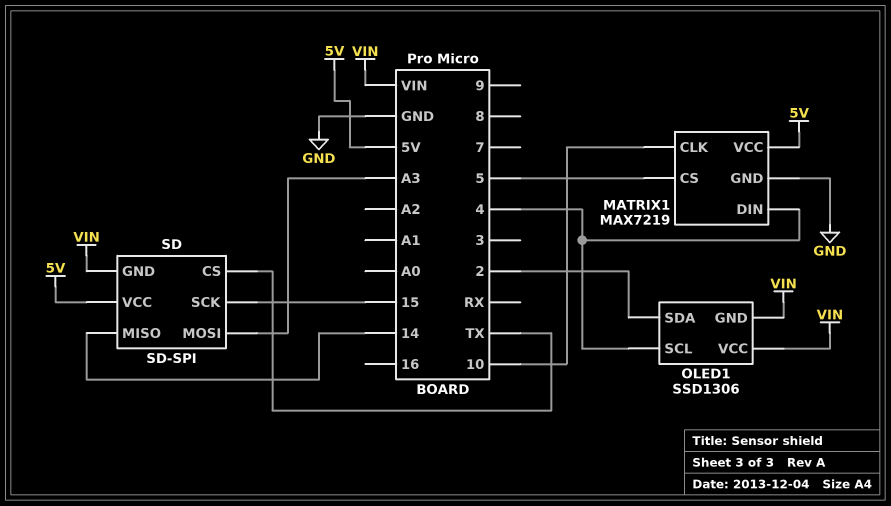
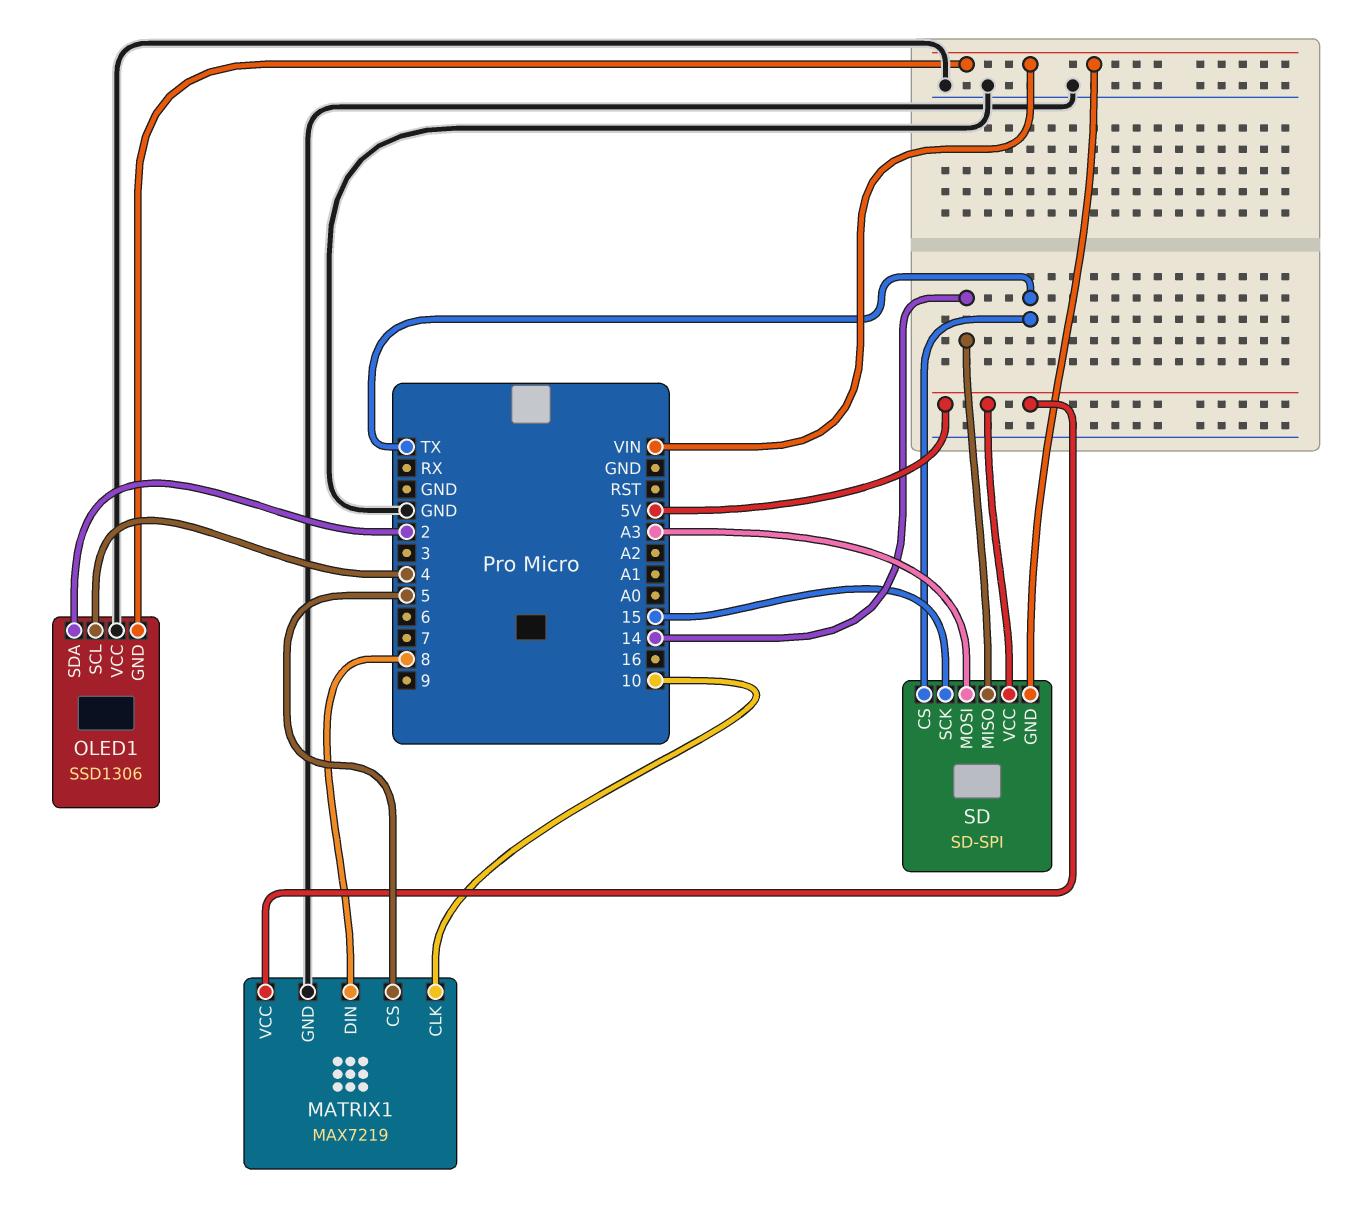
MATRIX1 pin DIN: 4 -> 8
OLED1 pin VCC: VIN -> GND

